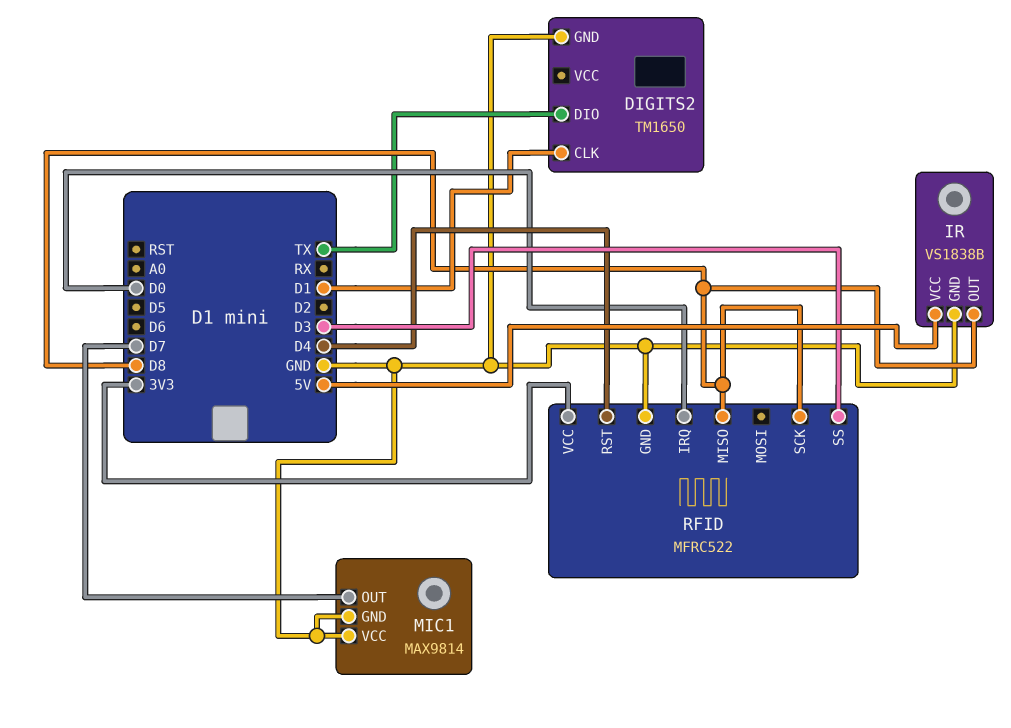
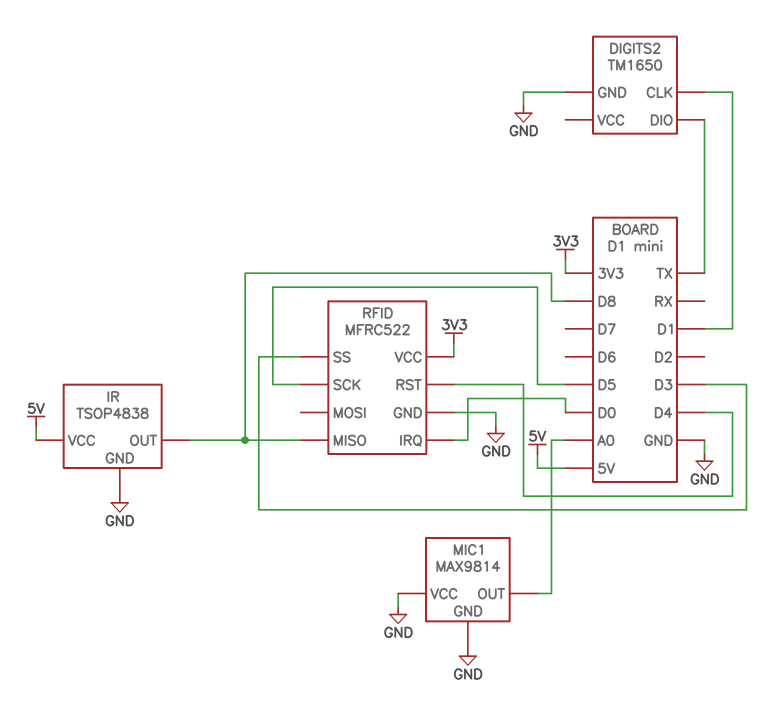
IR: VS1838B -> TSOP4838
MIC1 pin OUT: D7 -> A0
RFID pin SCK: D8 -> D5

